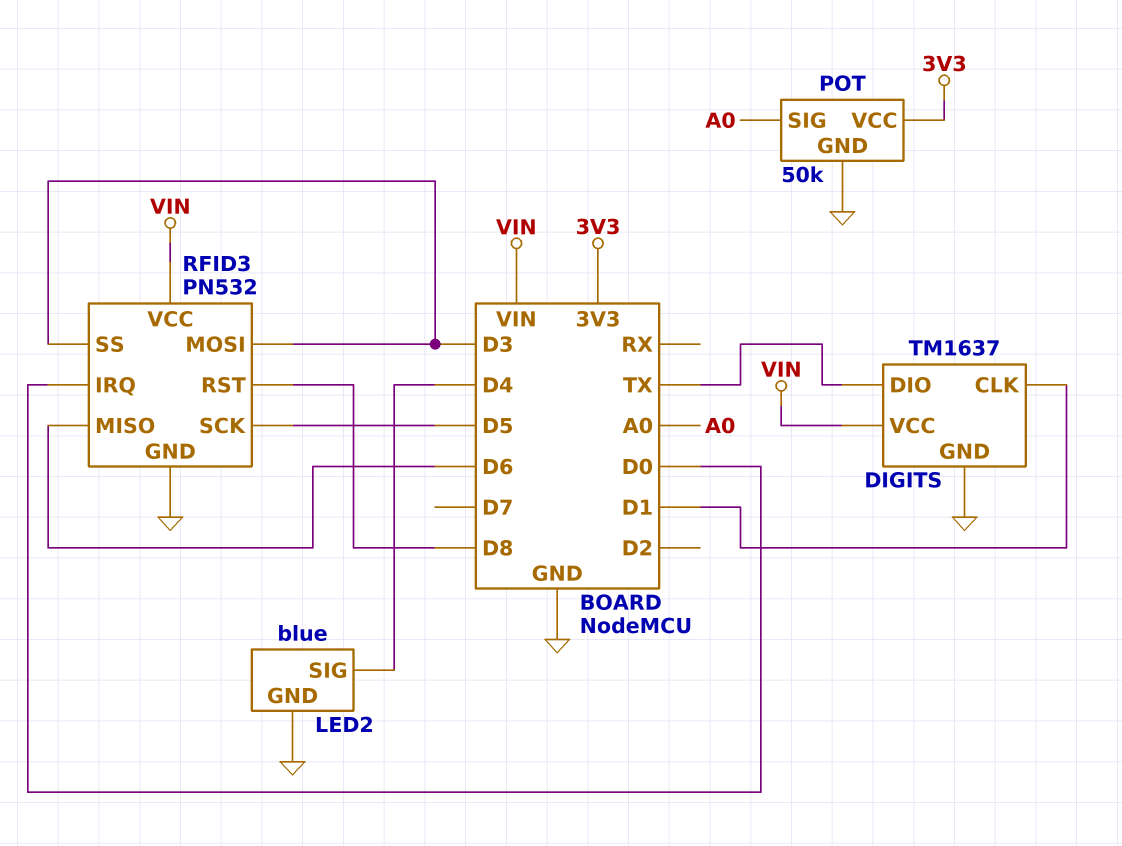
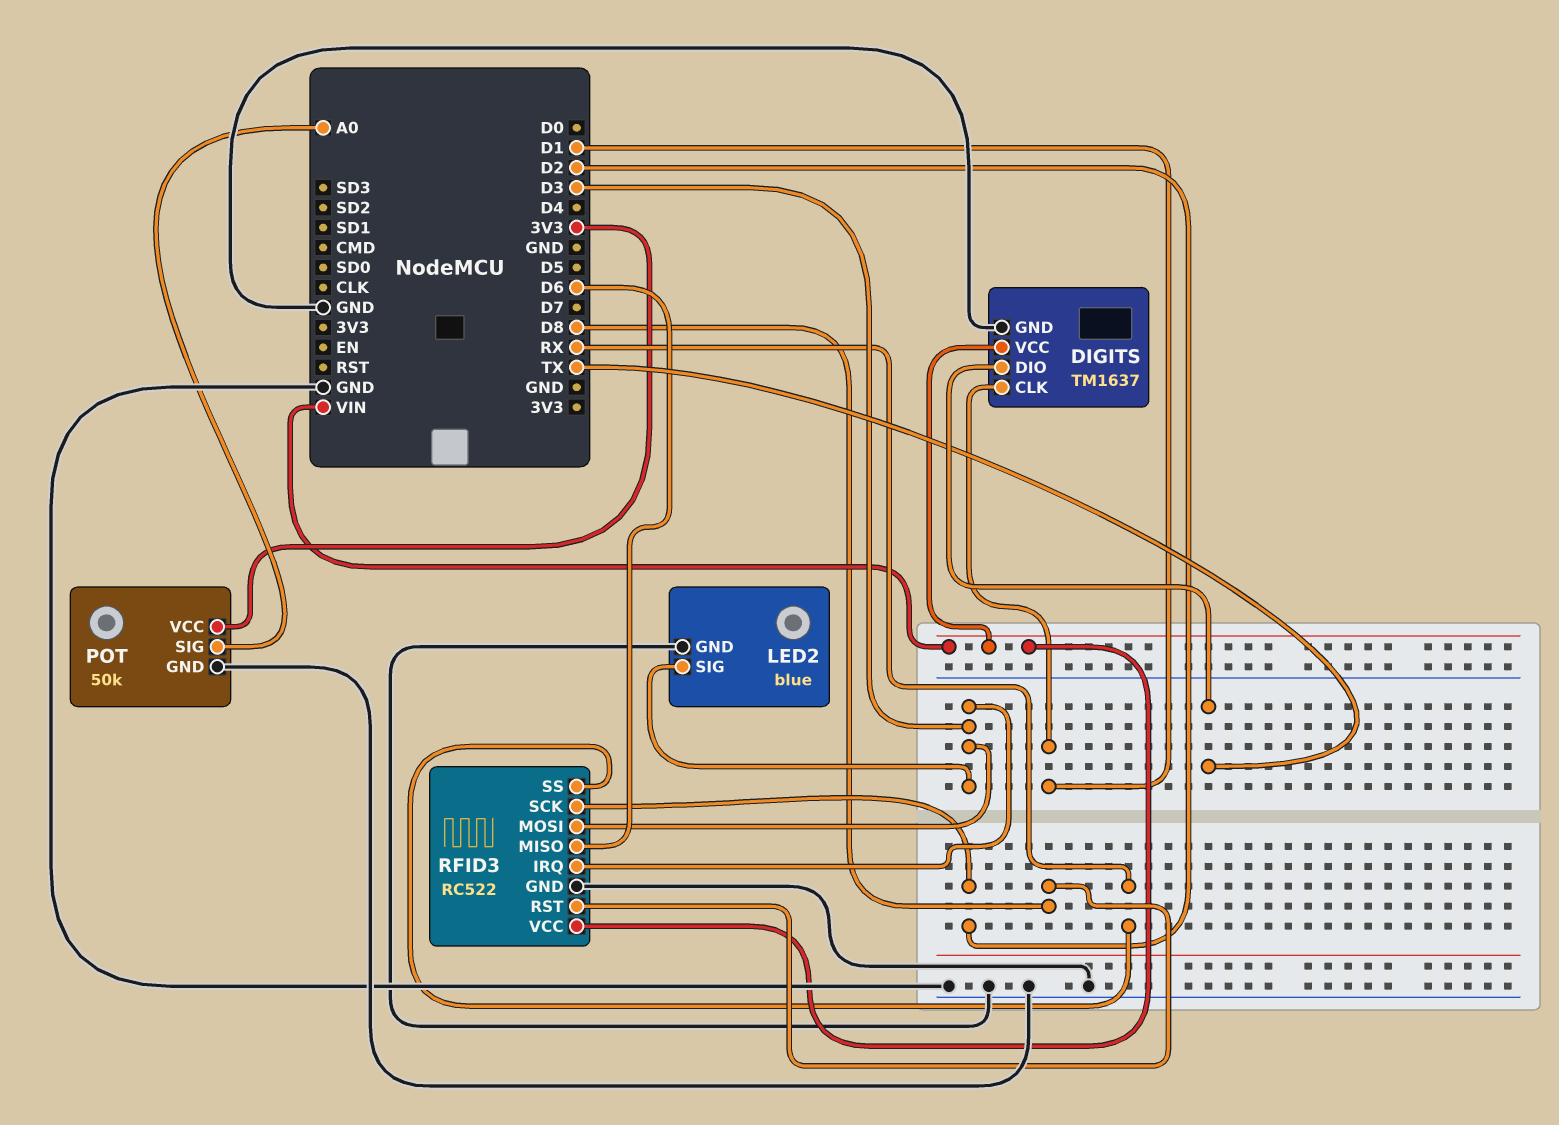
LED2 pin SIG: D4 -> D3
RFID3: PN532 -> RC522
RFID3 pin IRQ: D0 -> D3
RFID3 pin SCK: D5 -> D2
RFID3 pin SS: D3 -> RX

